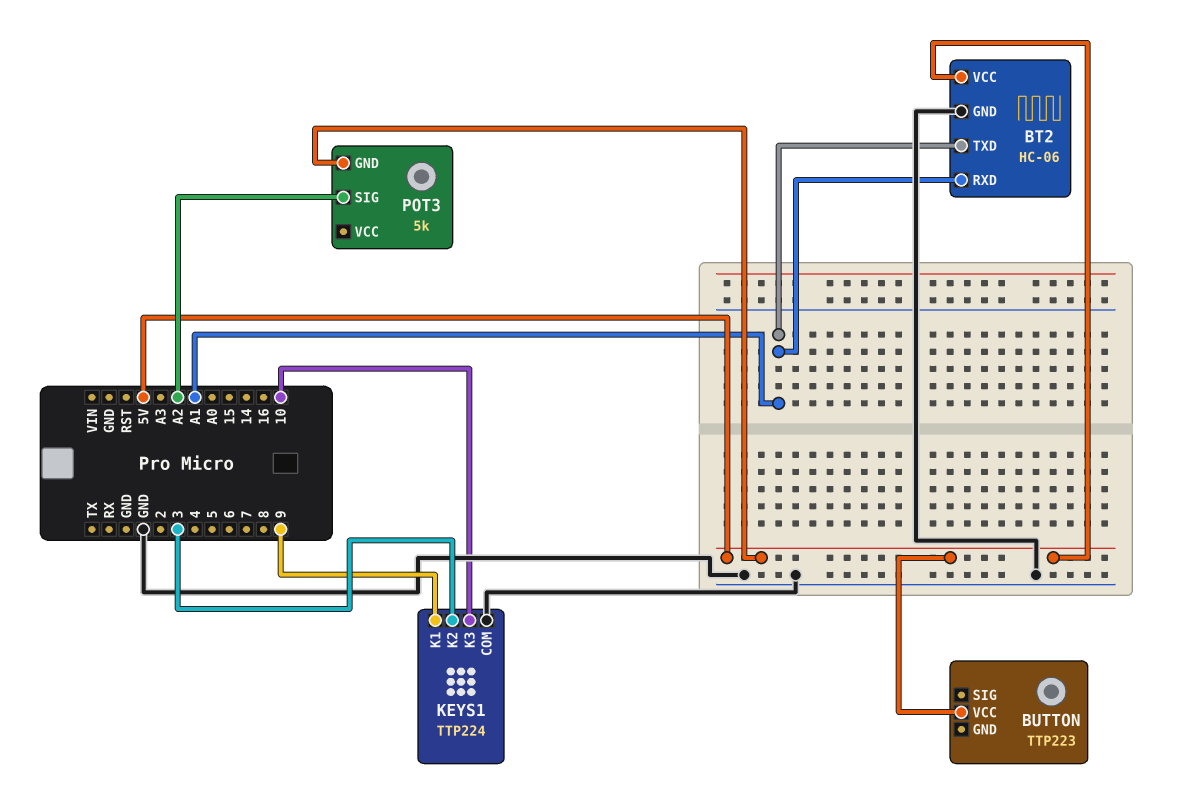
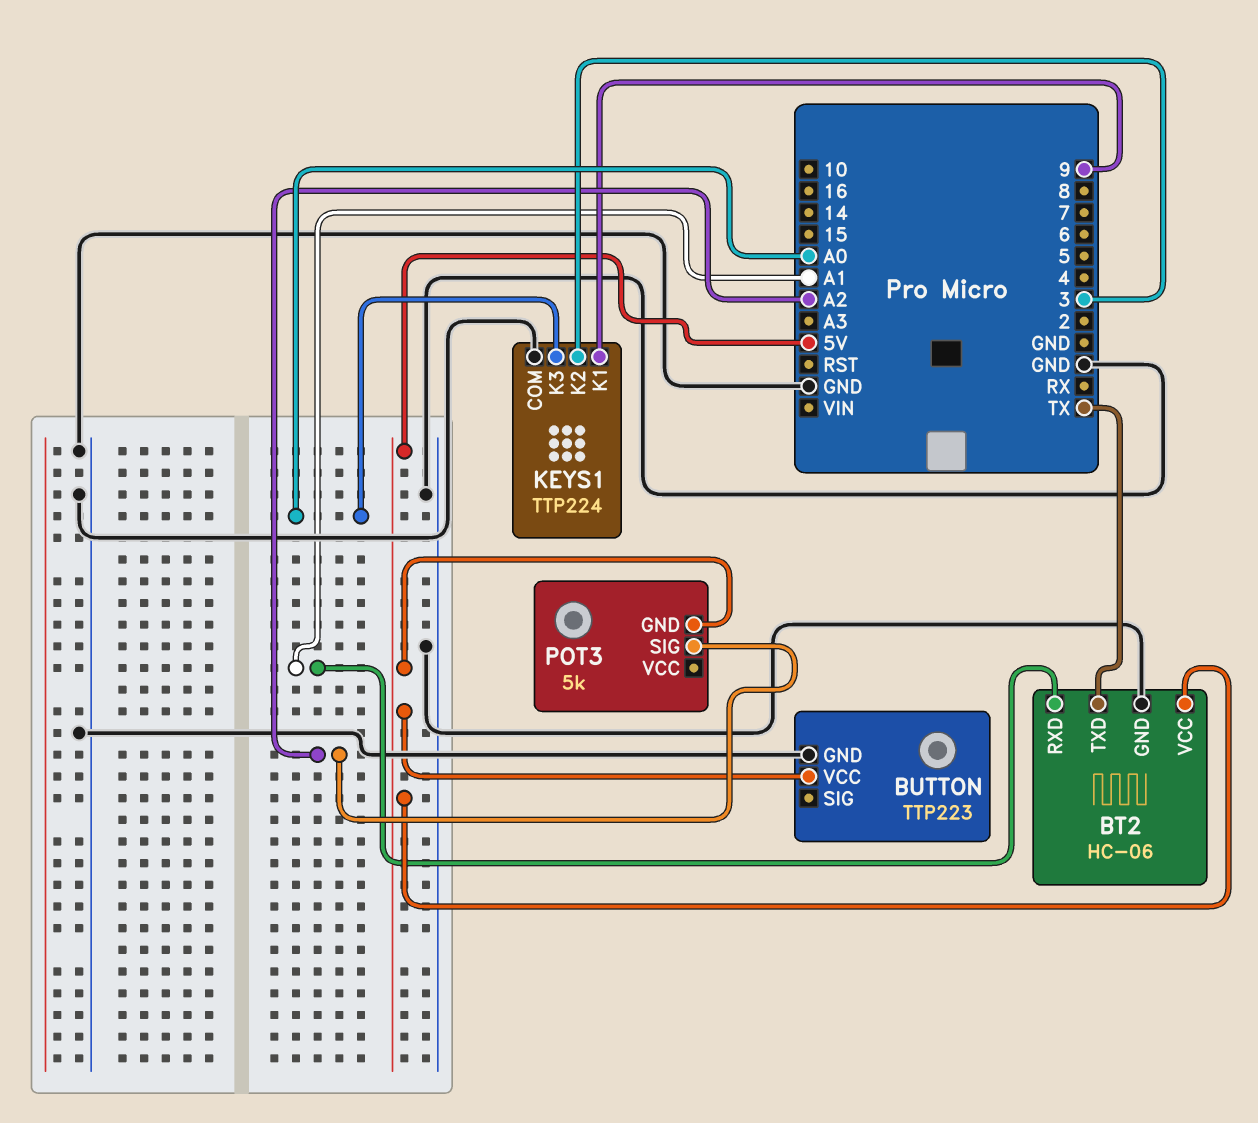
BT2 pin TXD: A1 -> TX
BUTTON pin GND: none -> GND
KEYS1 pin K3: 10 -> A0

